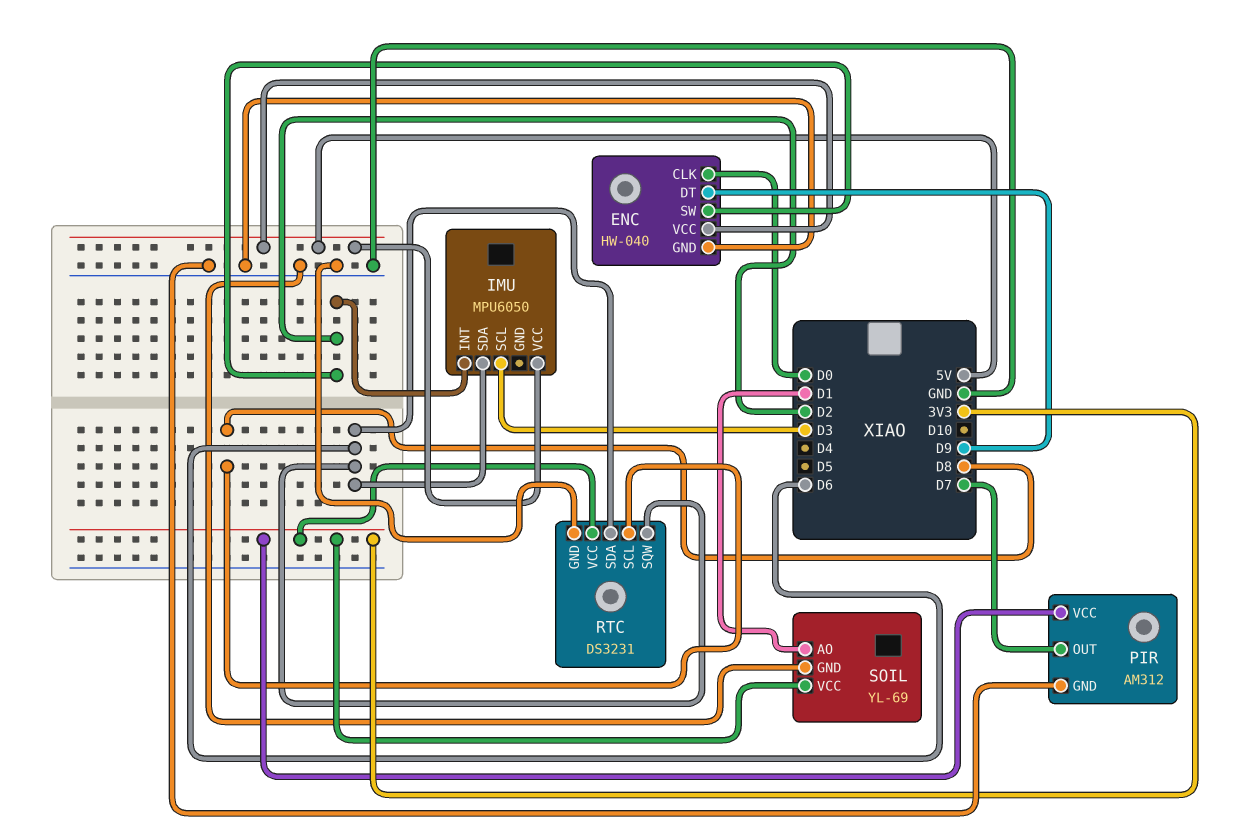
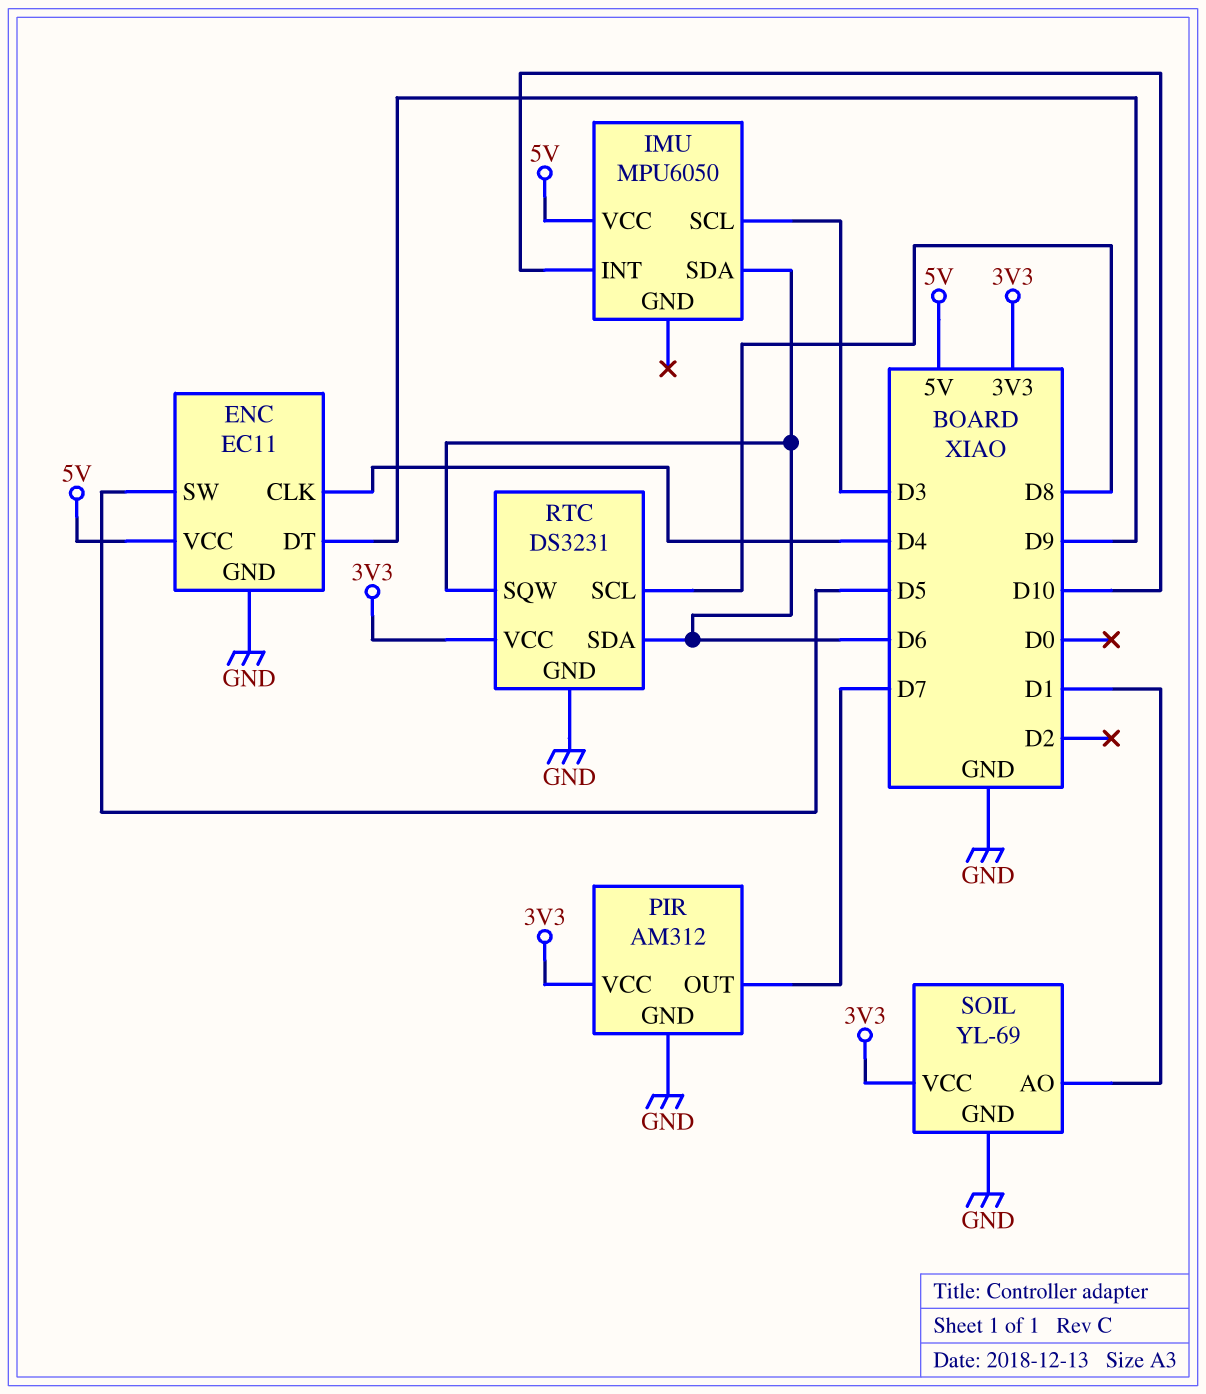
ENC: HW-040 -> EC11
ENC pin CLK: D0 -> D4
ENC pin SW: D2 -> D5
IMU pin INT: D2 -> D10

